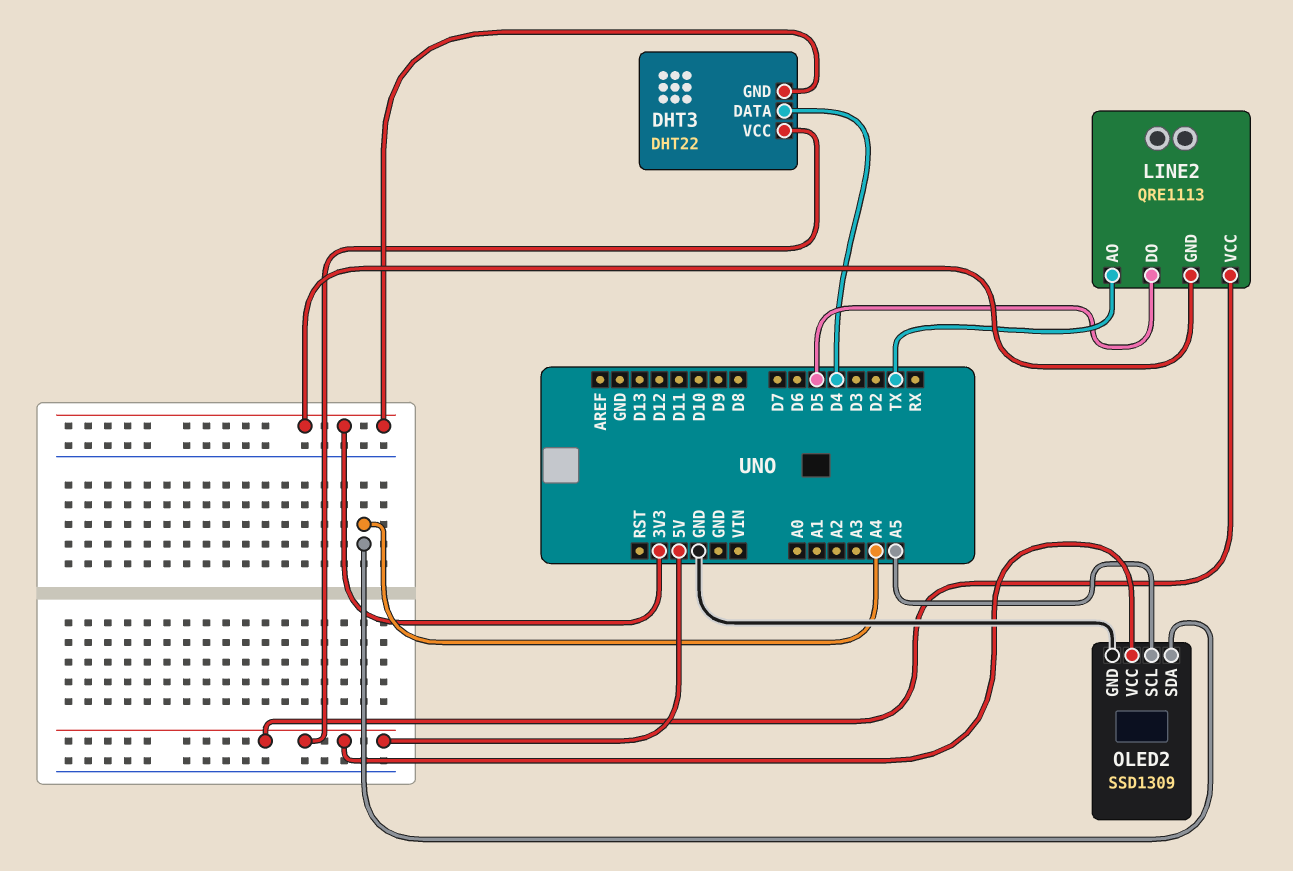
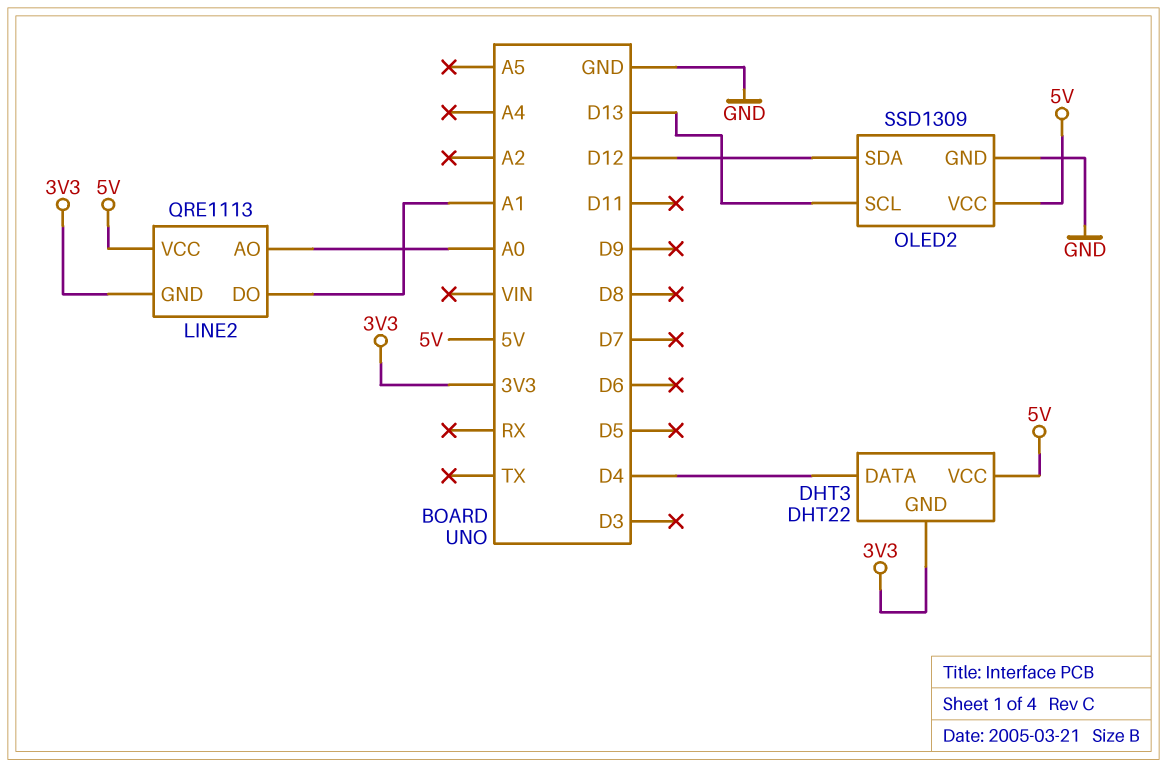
LINE2 pin AO: TX -> A0
LINE2 pin DO: D5 -> A1
OLED2 pin SCL: A5 -> D13
OLED2 pin SDA: A4 -> D12

